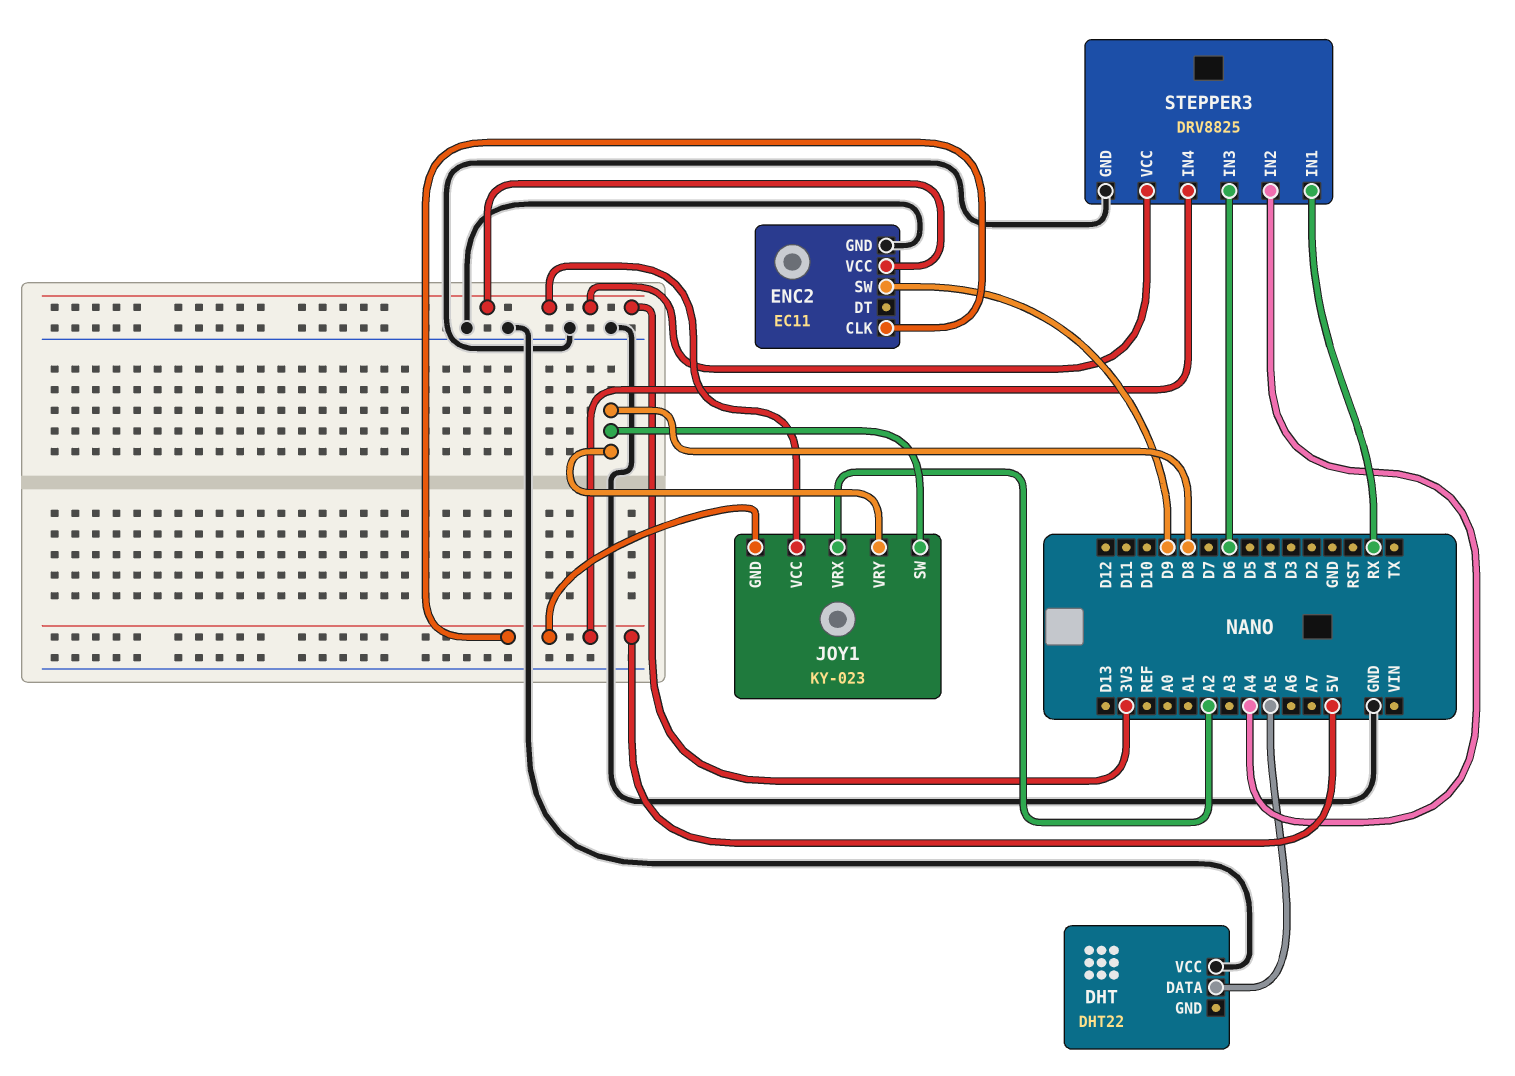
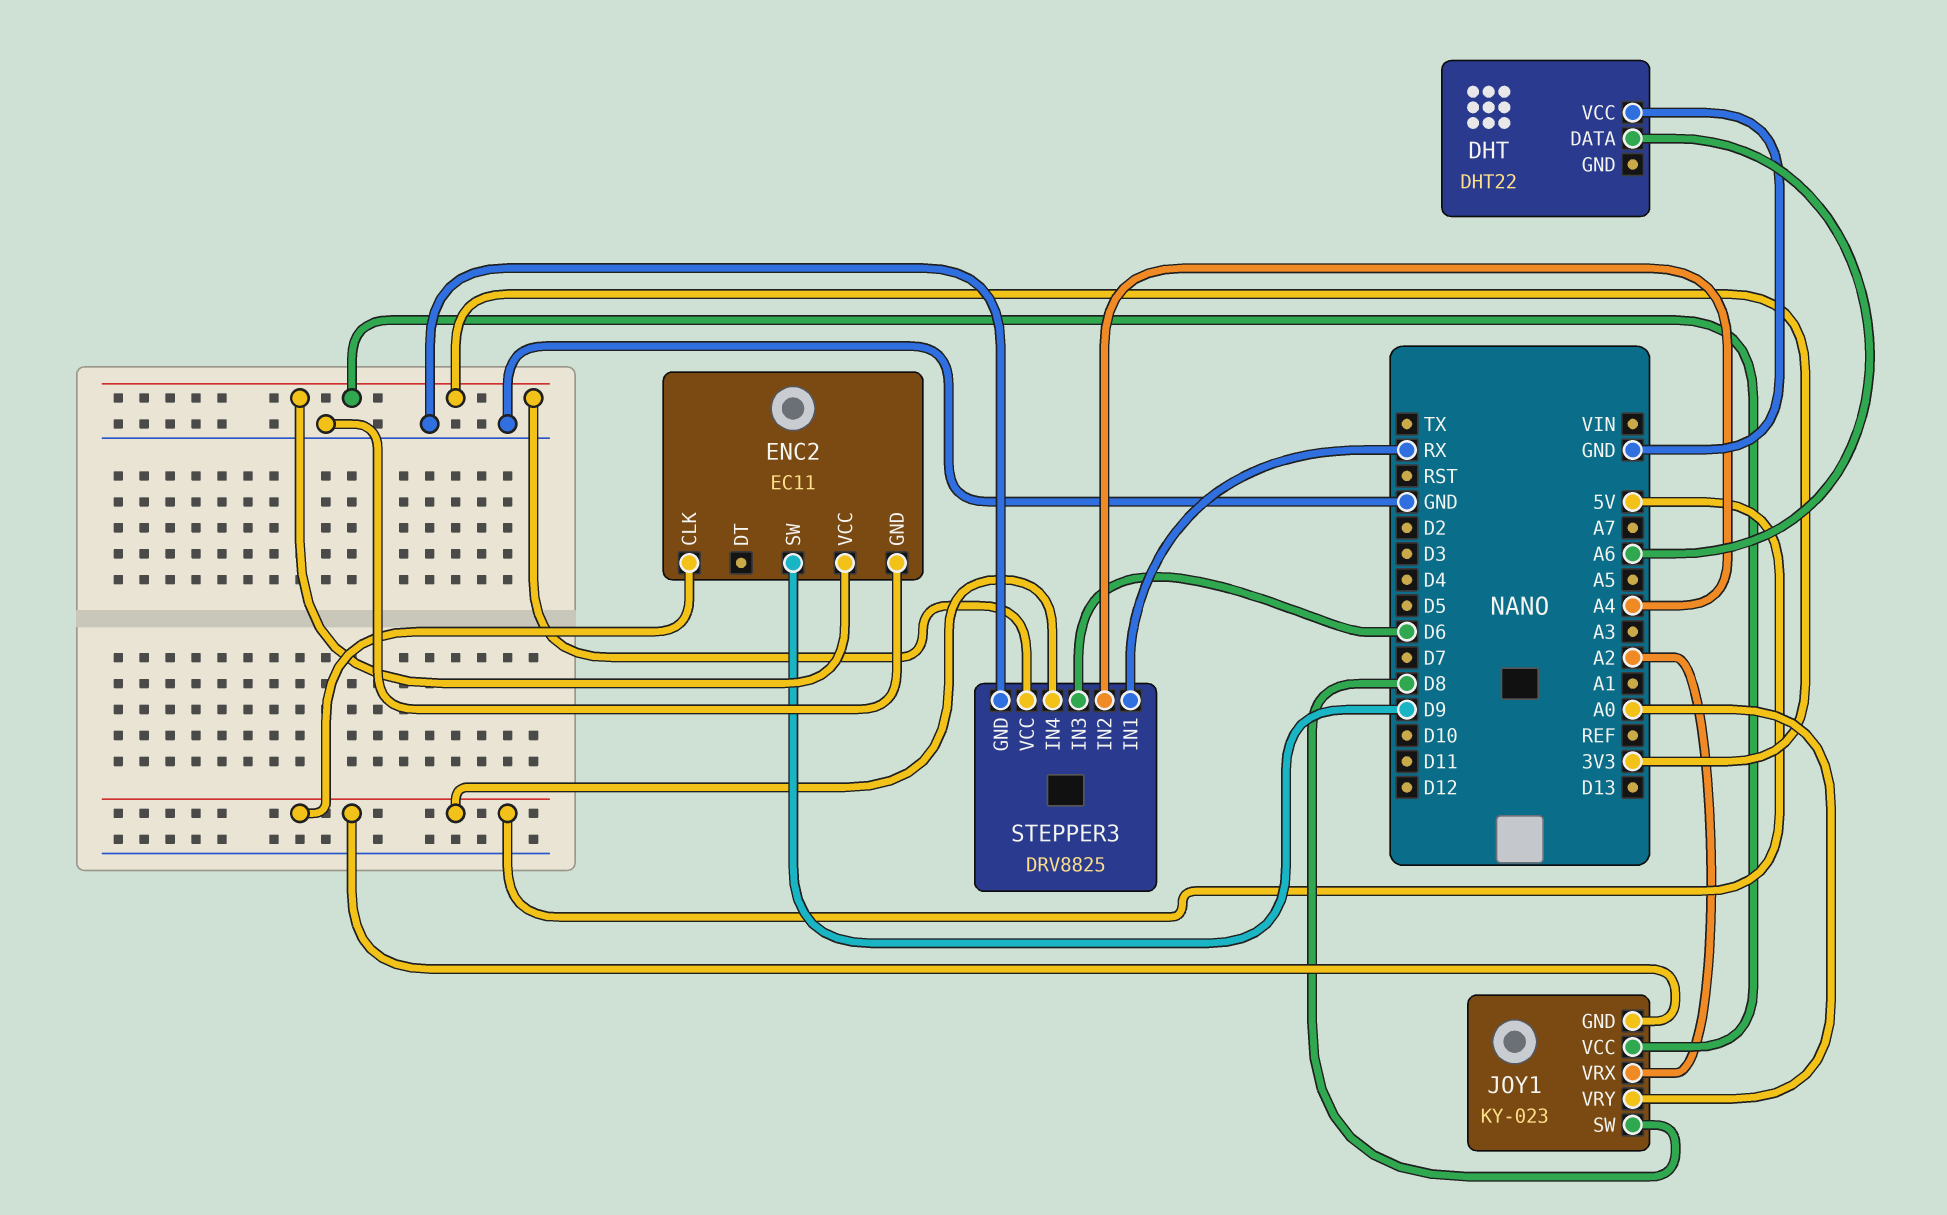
DHT pin DATA: A5 -> A6
JOY1 pin VRY: D8 -> A0

